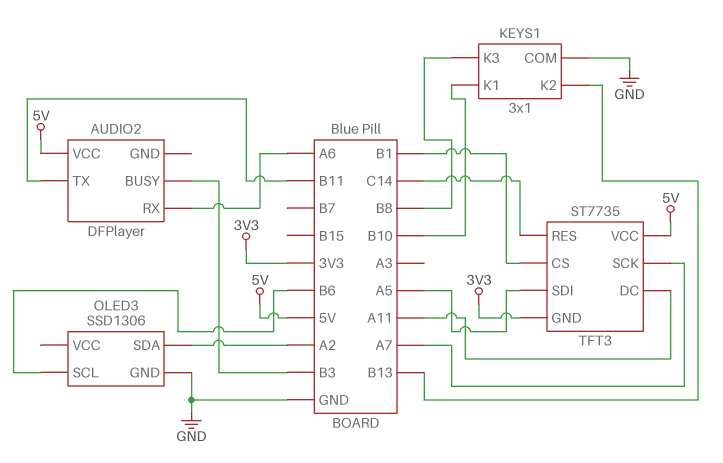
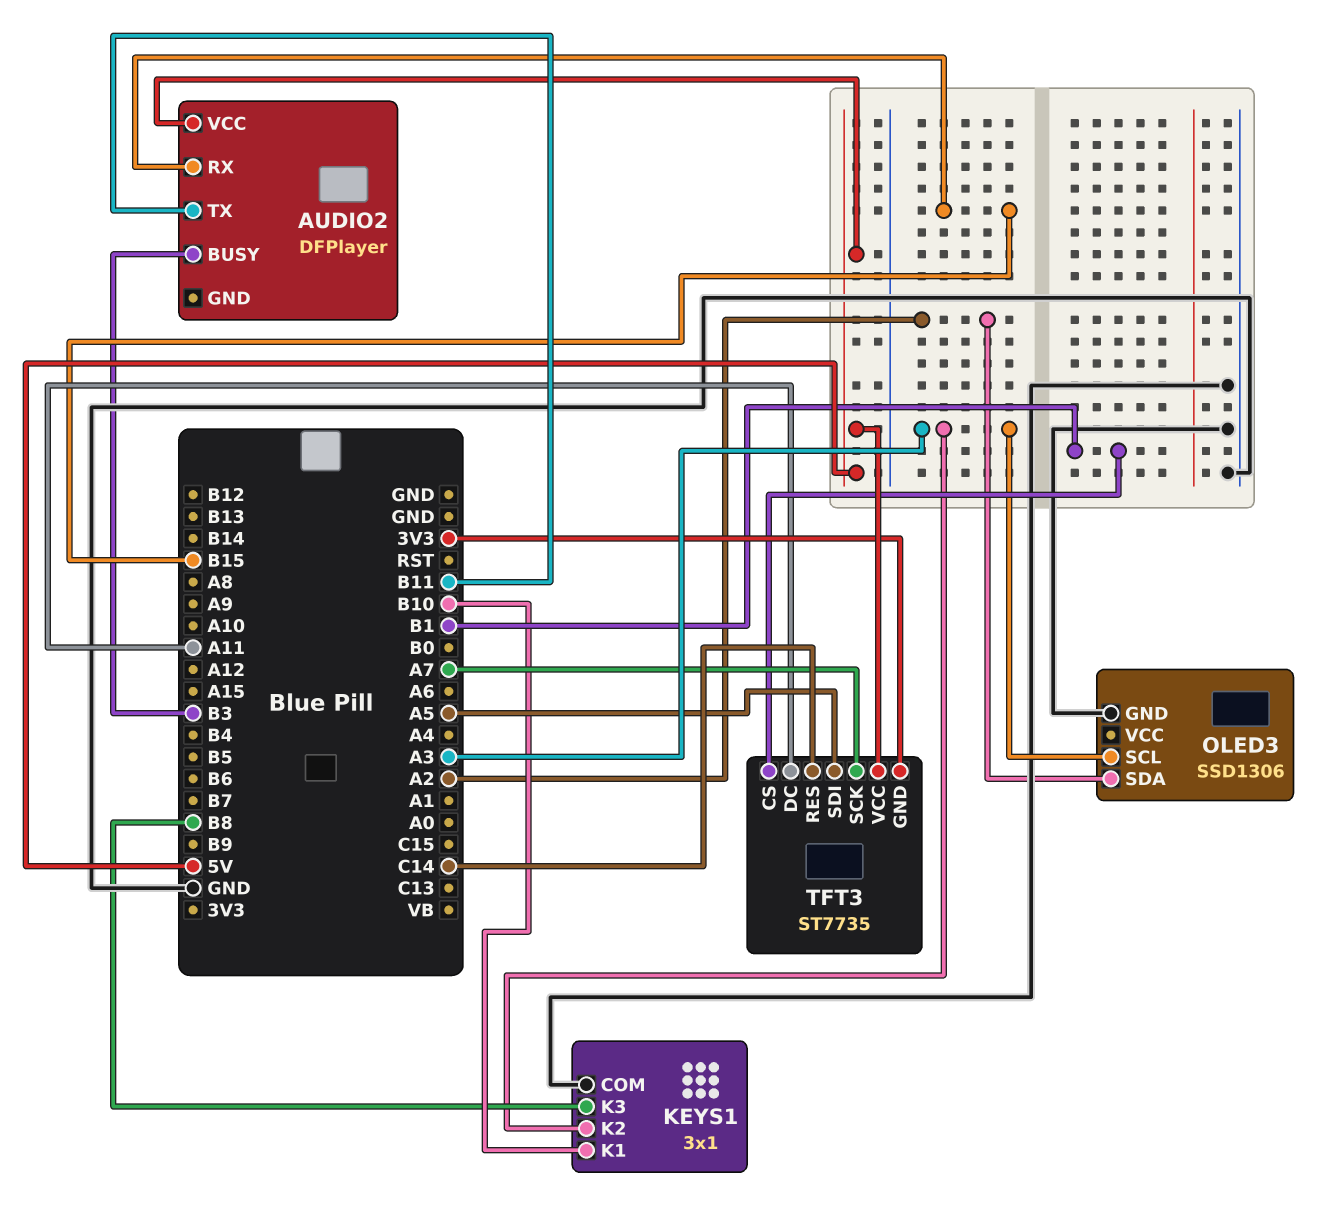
AUDIO2 pin RX: A6 -> B15
KEYS1 pin K2: B13 -> A3
OLED3 pin SCL: B6 -> A3

